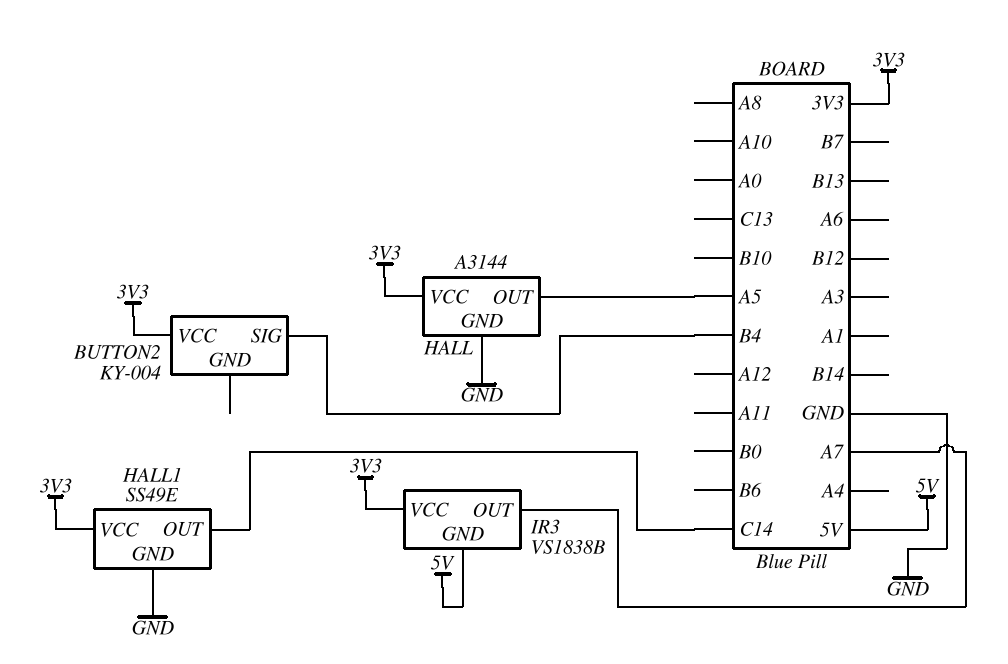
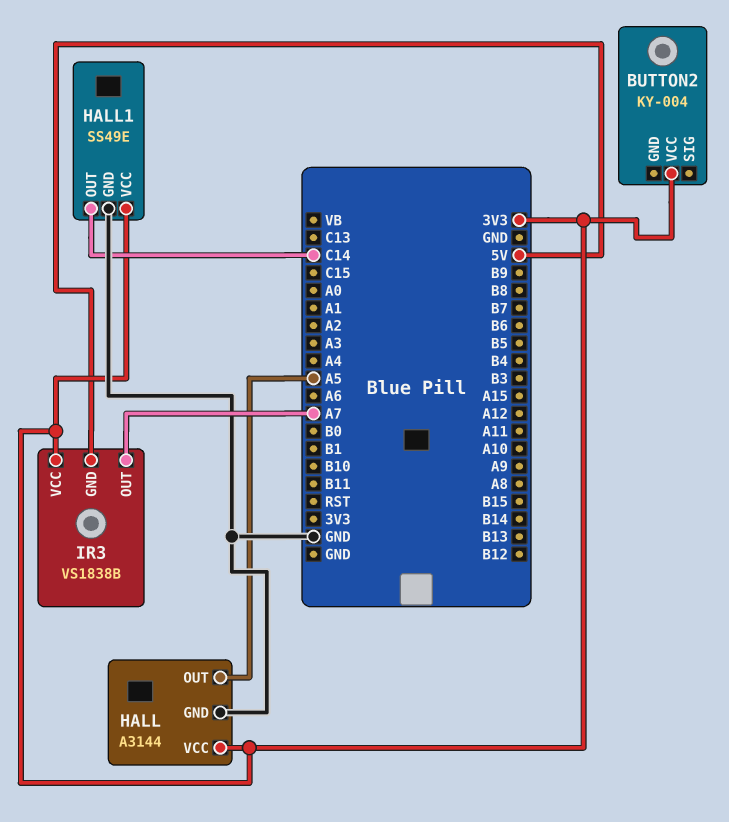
BUTTON2 pin SIG: B4 -> none

